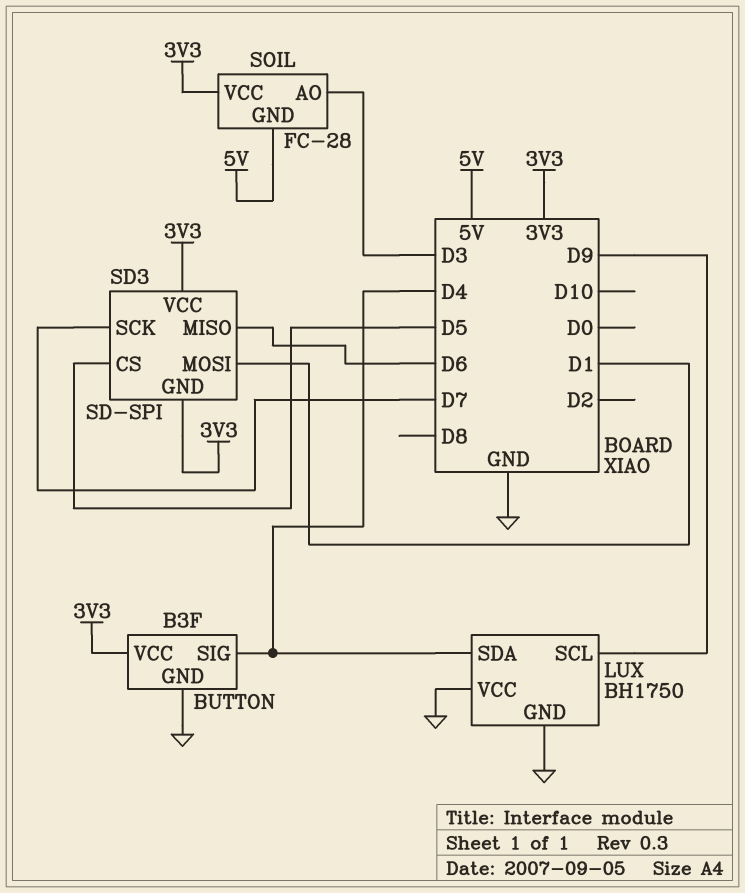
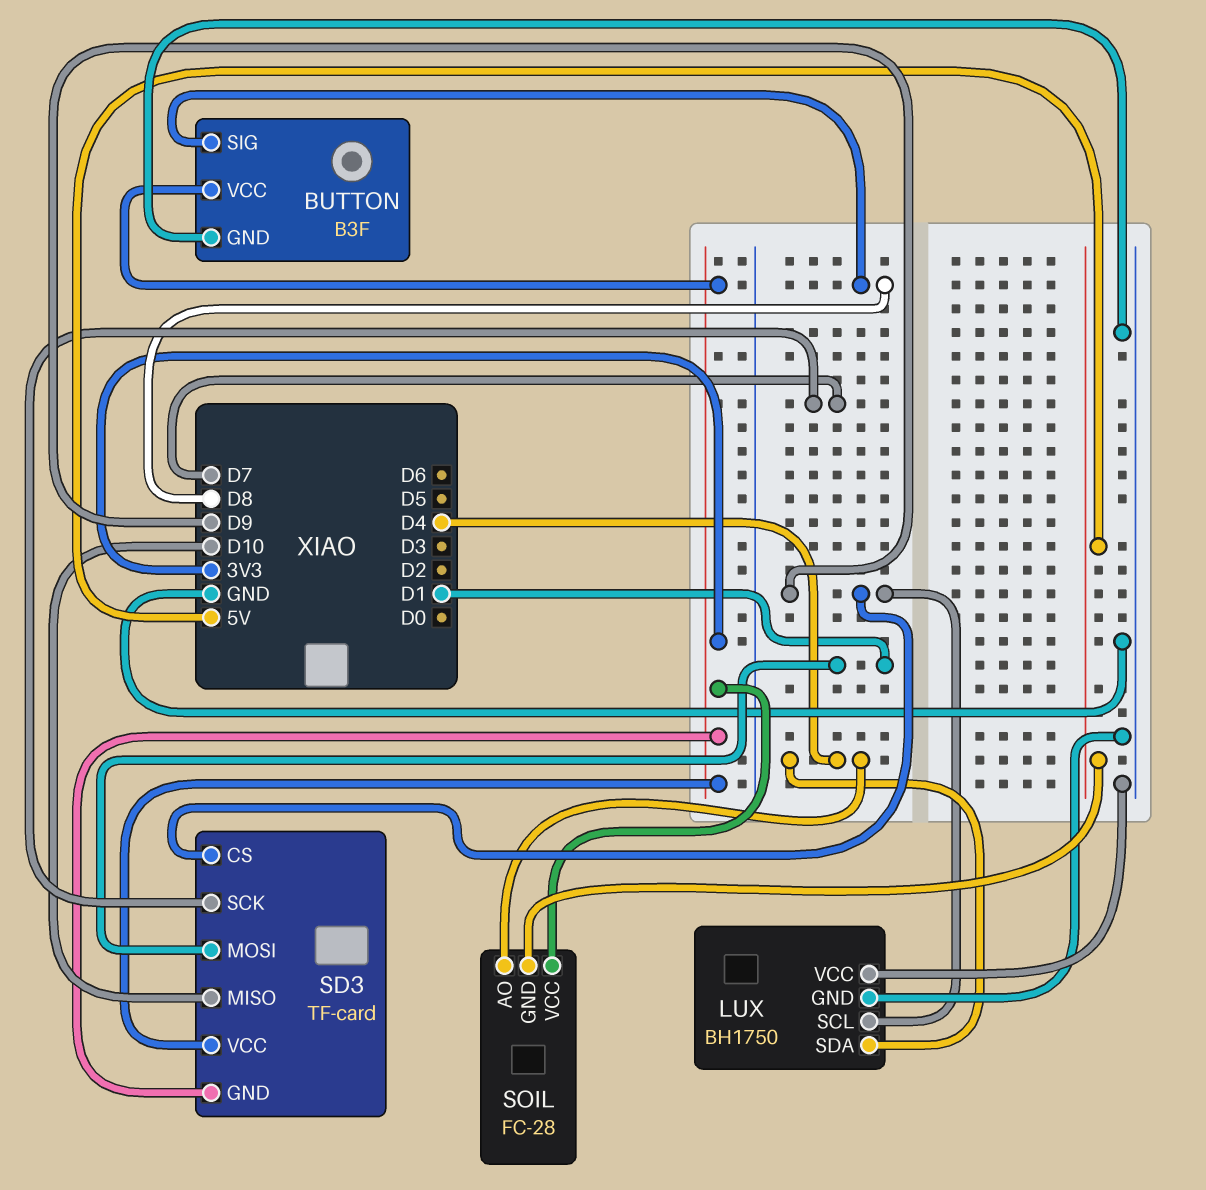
BUTTON pin SIG: D4 -> D8
SD3: SD-SPI -> TF-card
SD3 pin CS: D5 -> D9
SD3 pin MISO: D6 -> D10
SOIL pin AO: D3 -> D4

